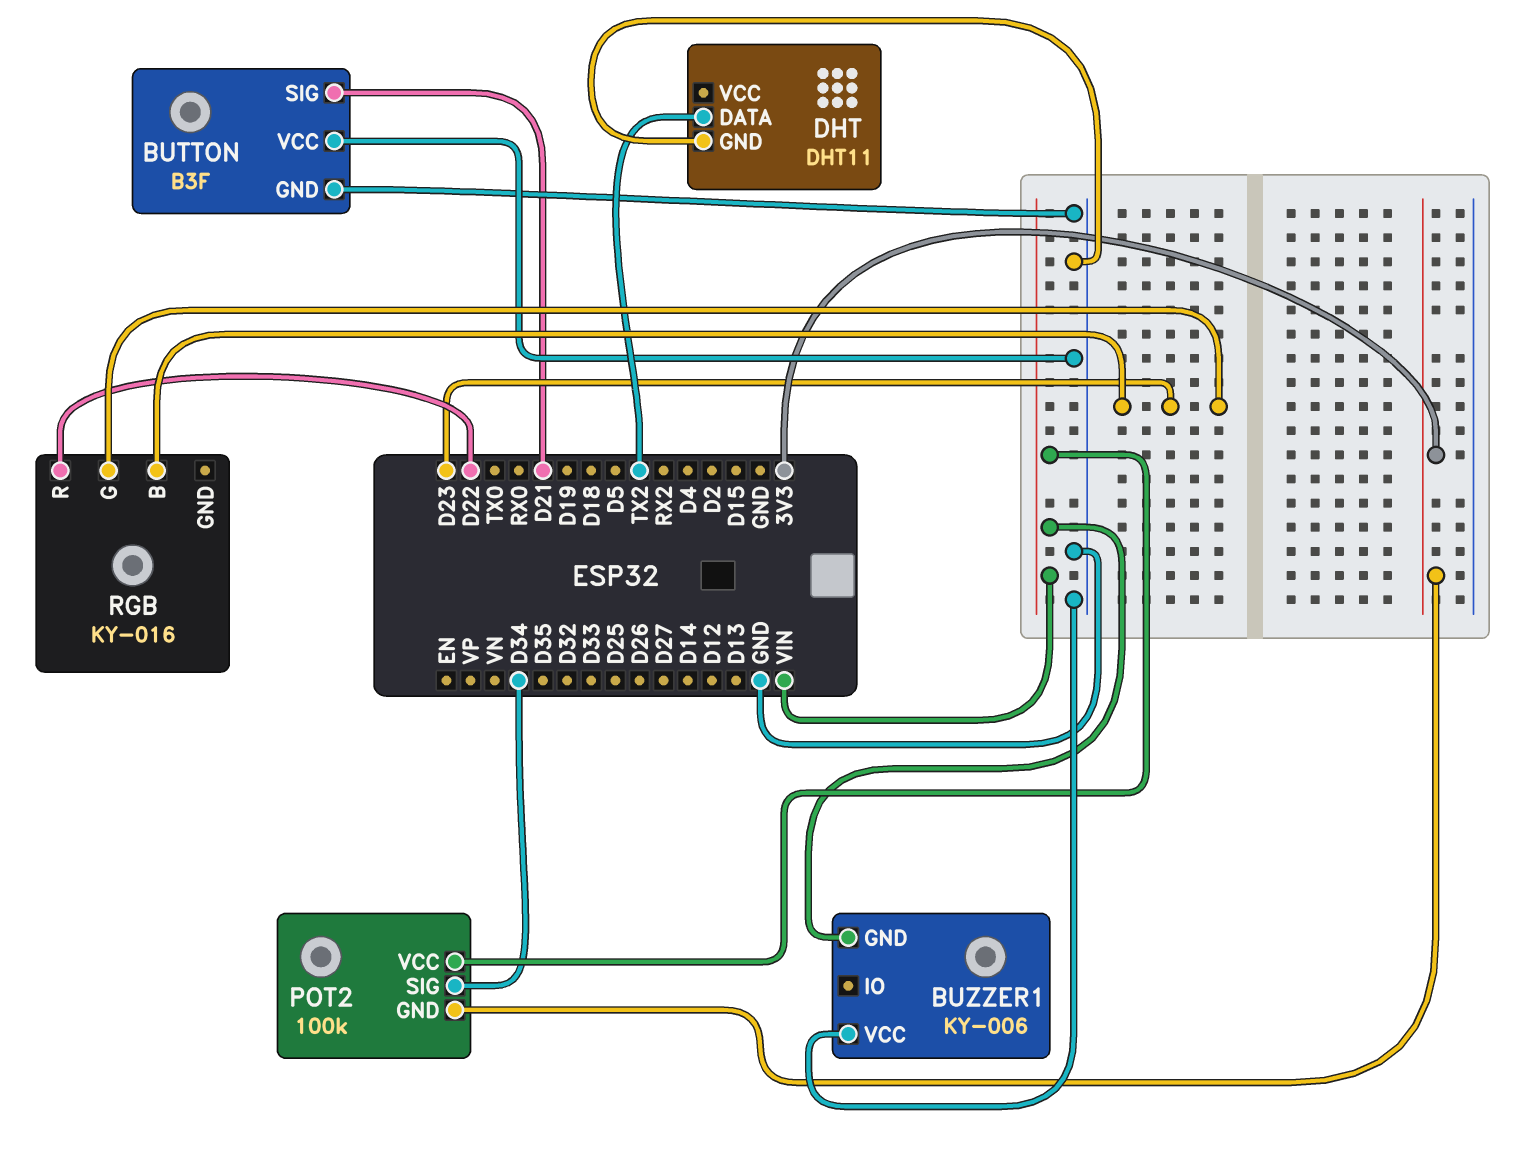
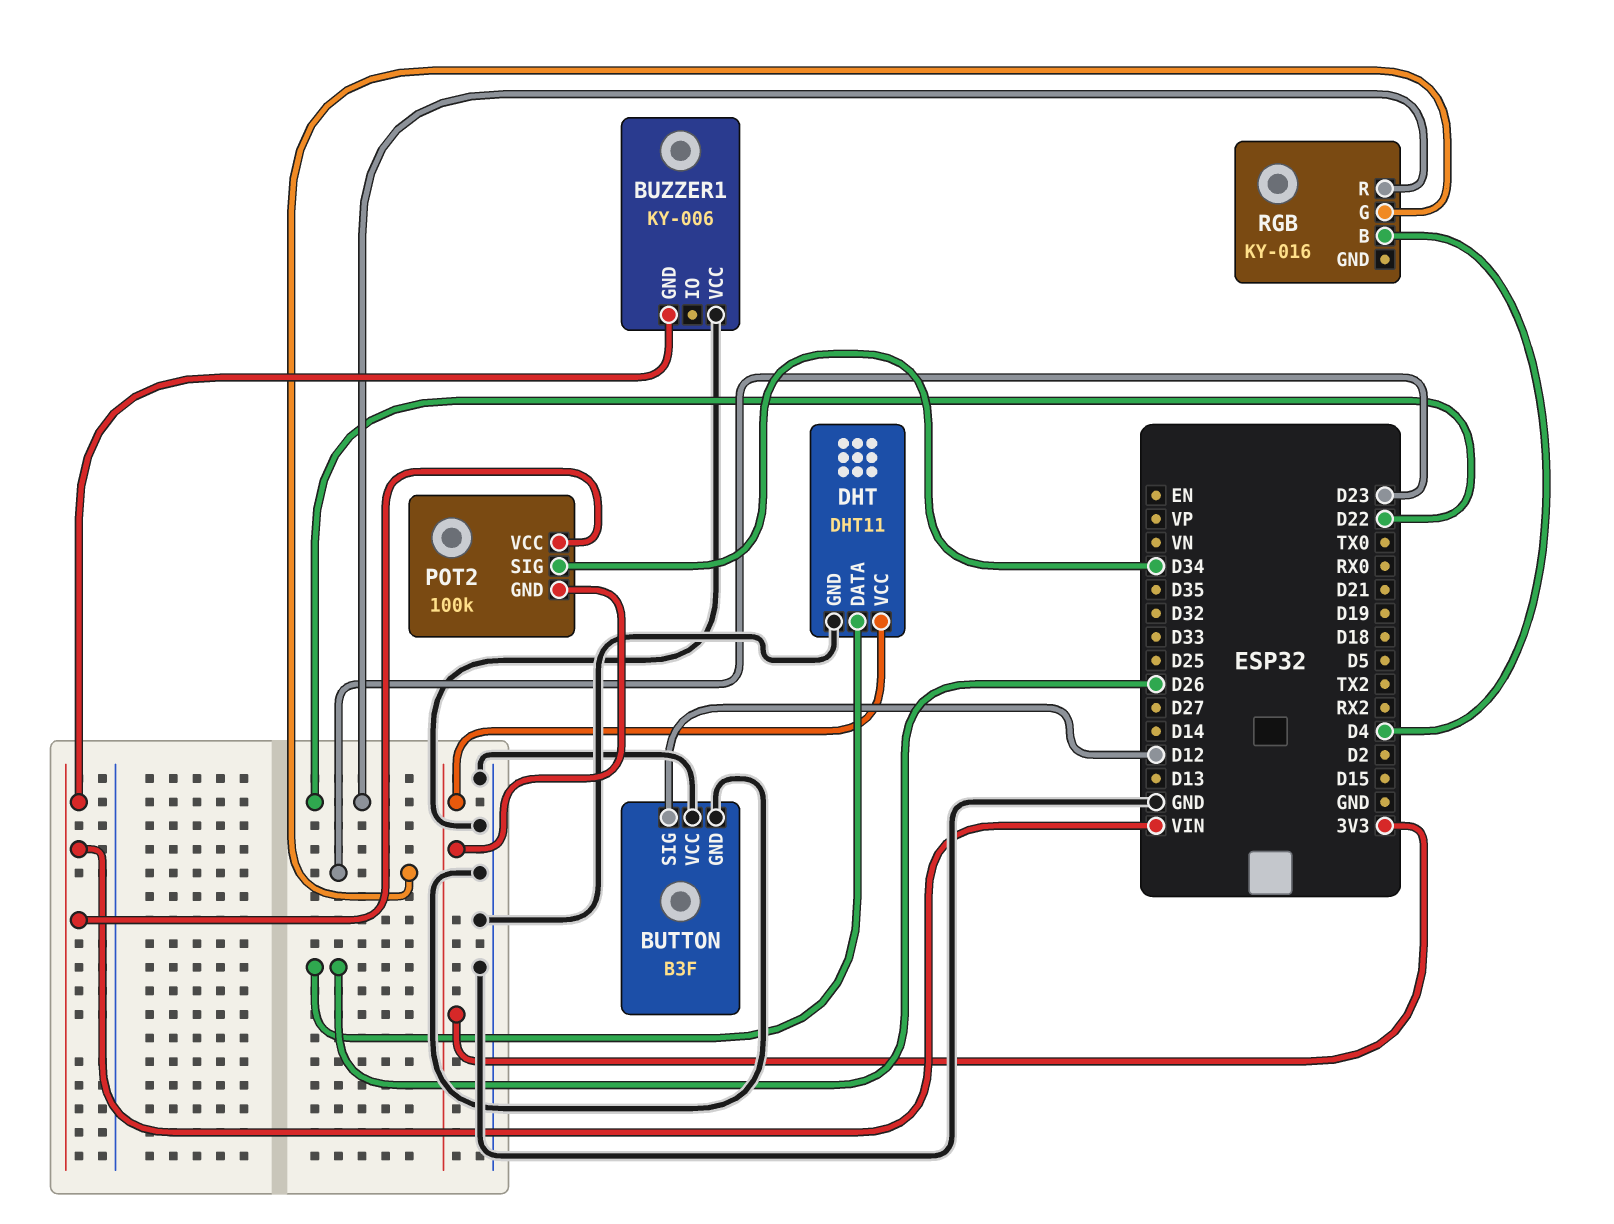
BUTTON pin SIG: D21 -> D12
DHT pin DATA: TX2 -> D26
DHT pin VCC: none -> 3V3
RGB pin B: D23 -> D4

